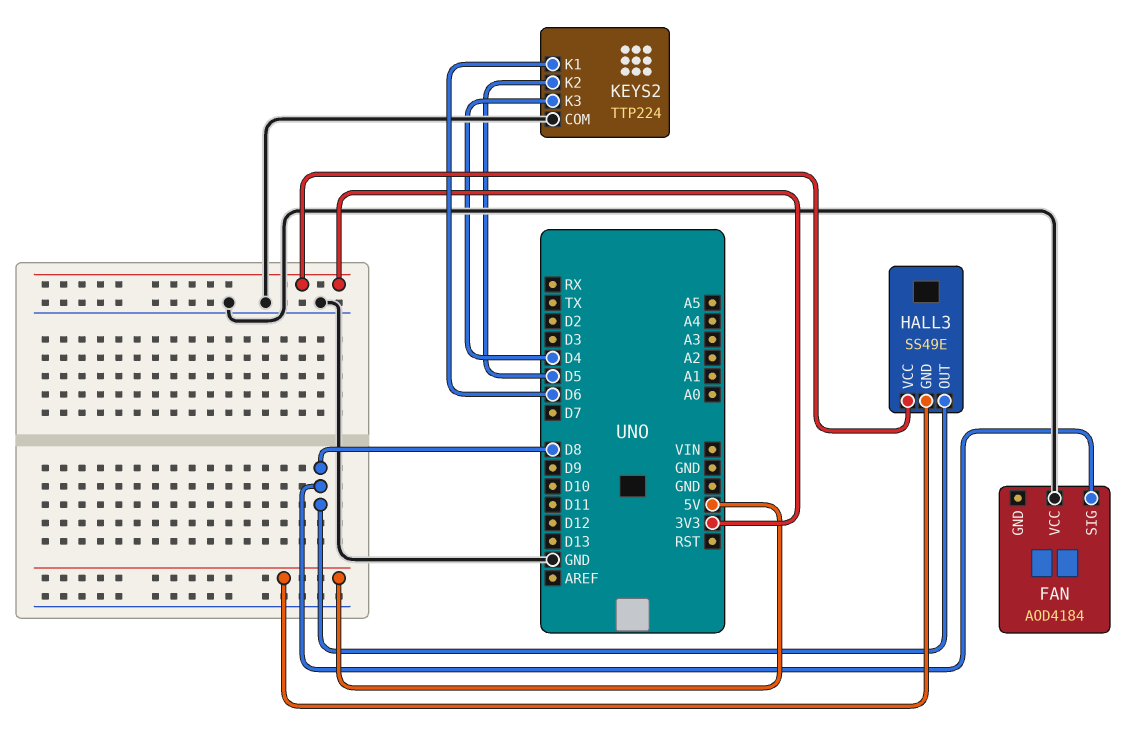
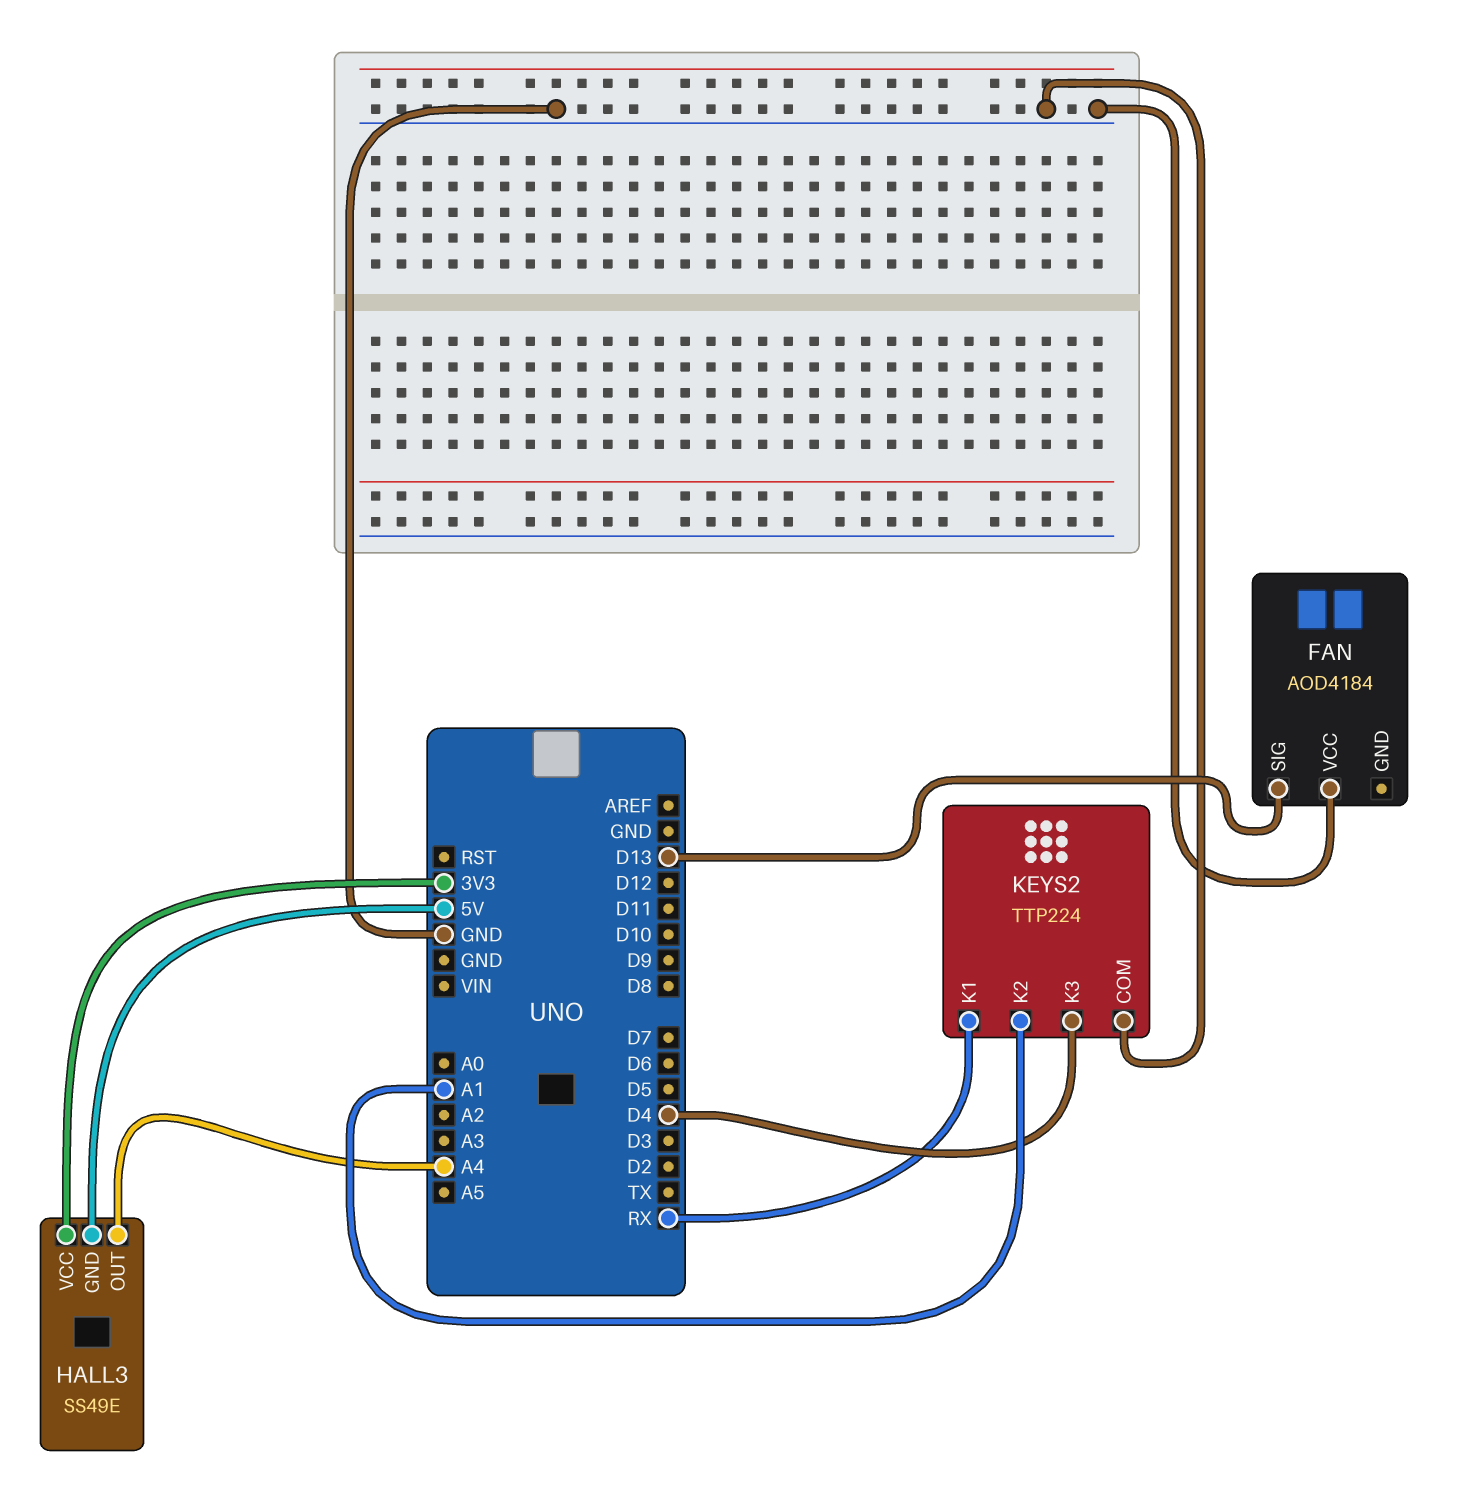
FAN pin SIG: D8 -> D13
HALL3 pin OUT: D8 -> A4
KEYS2 pin K1: D6 -> RX
KEYS2 pin K2: D5 -> A1

